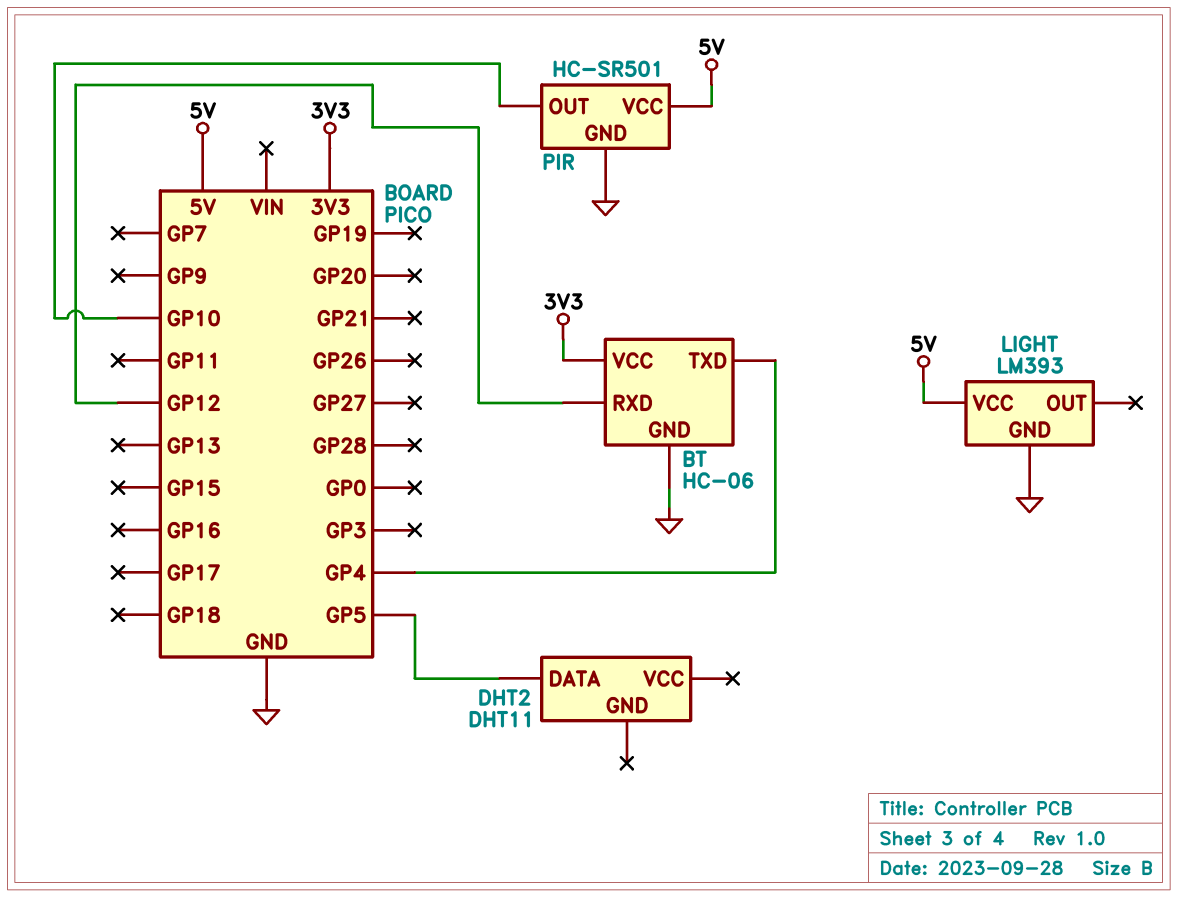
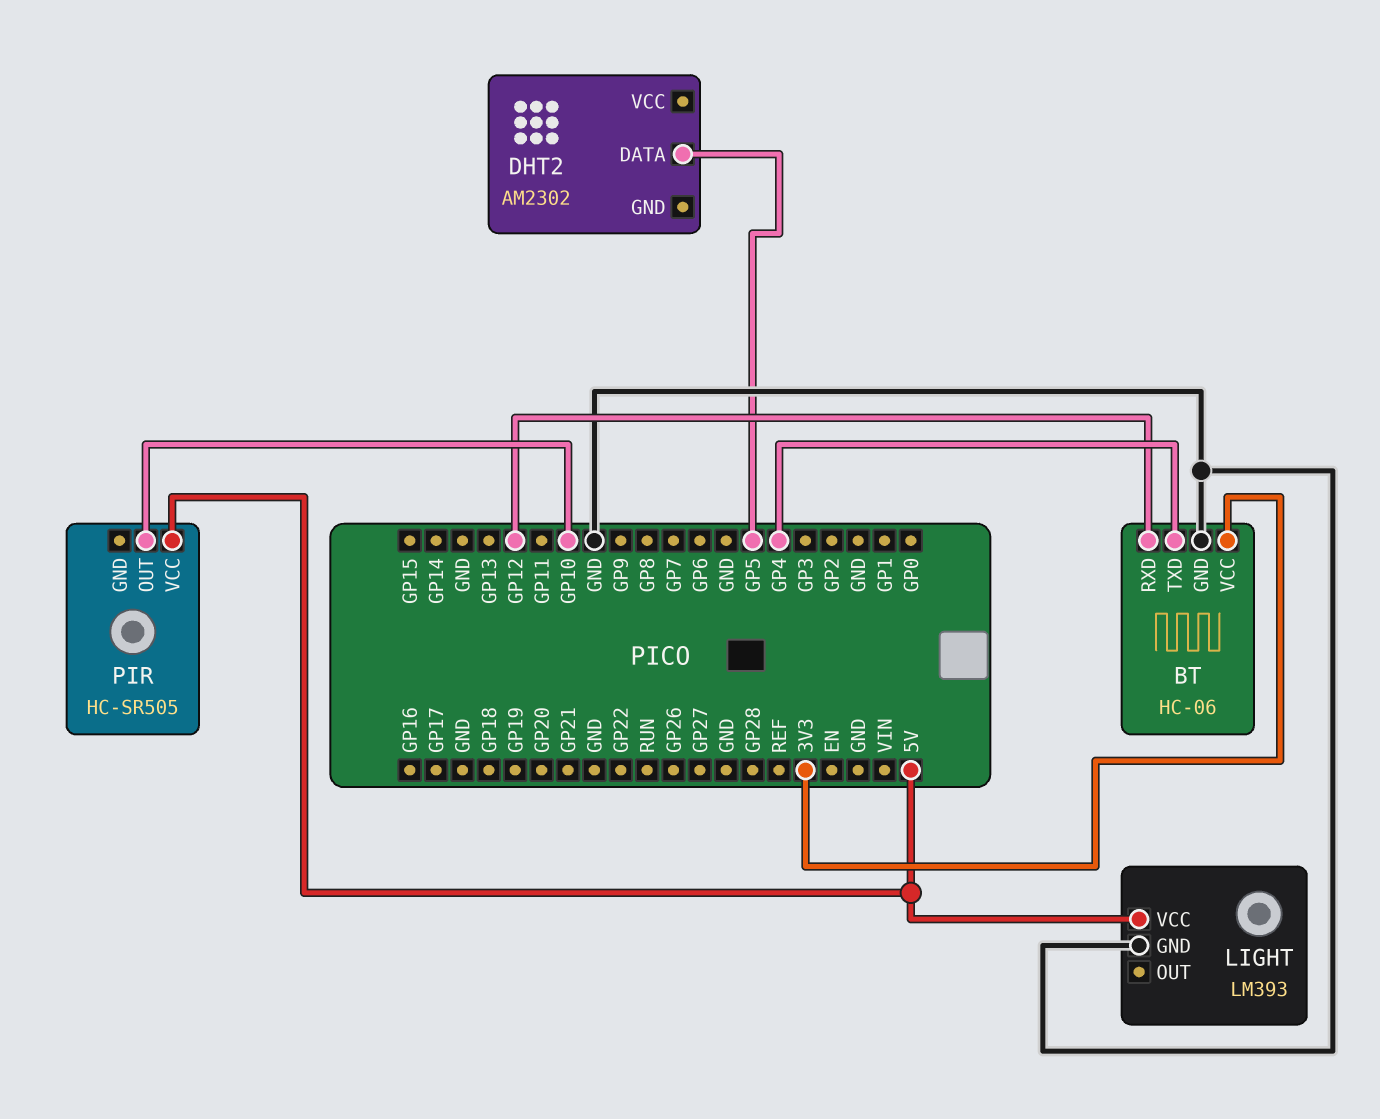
DHT2: DHT11 -> AM2302
PIR: HC-SR501 -> HC-SR505
PIR pin GND: GND -> none

